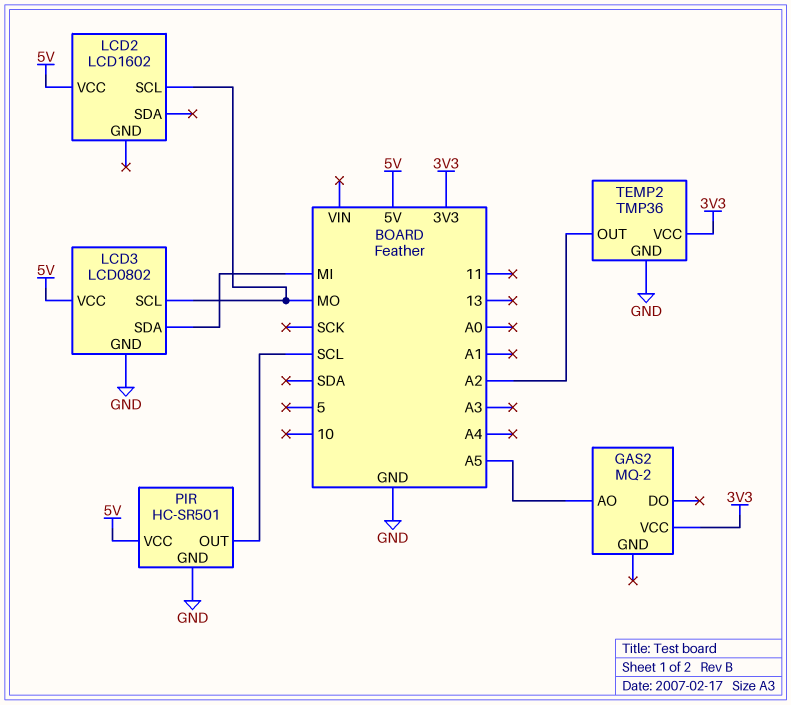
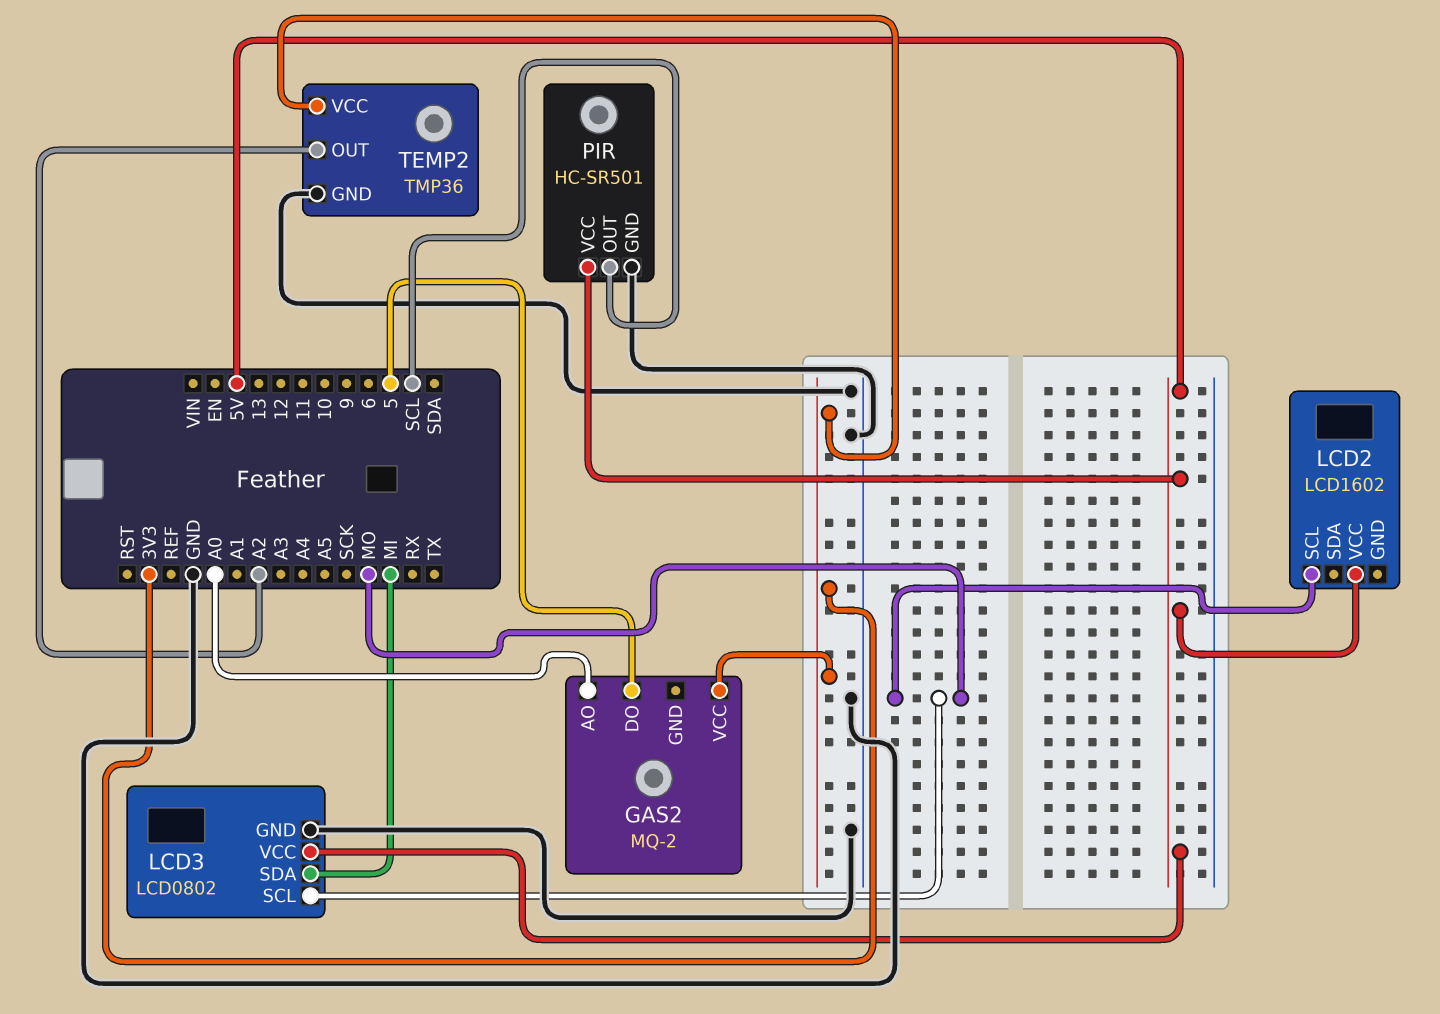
GAS2 pin AO: A5 -> A0
GAS2 pin DO: none -> 5

